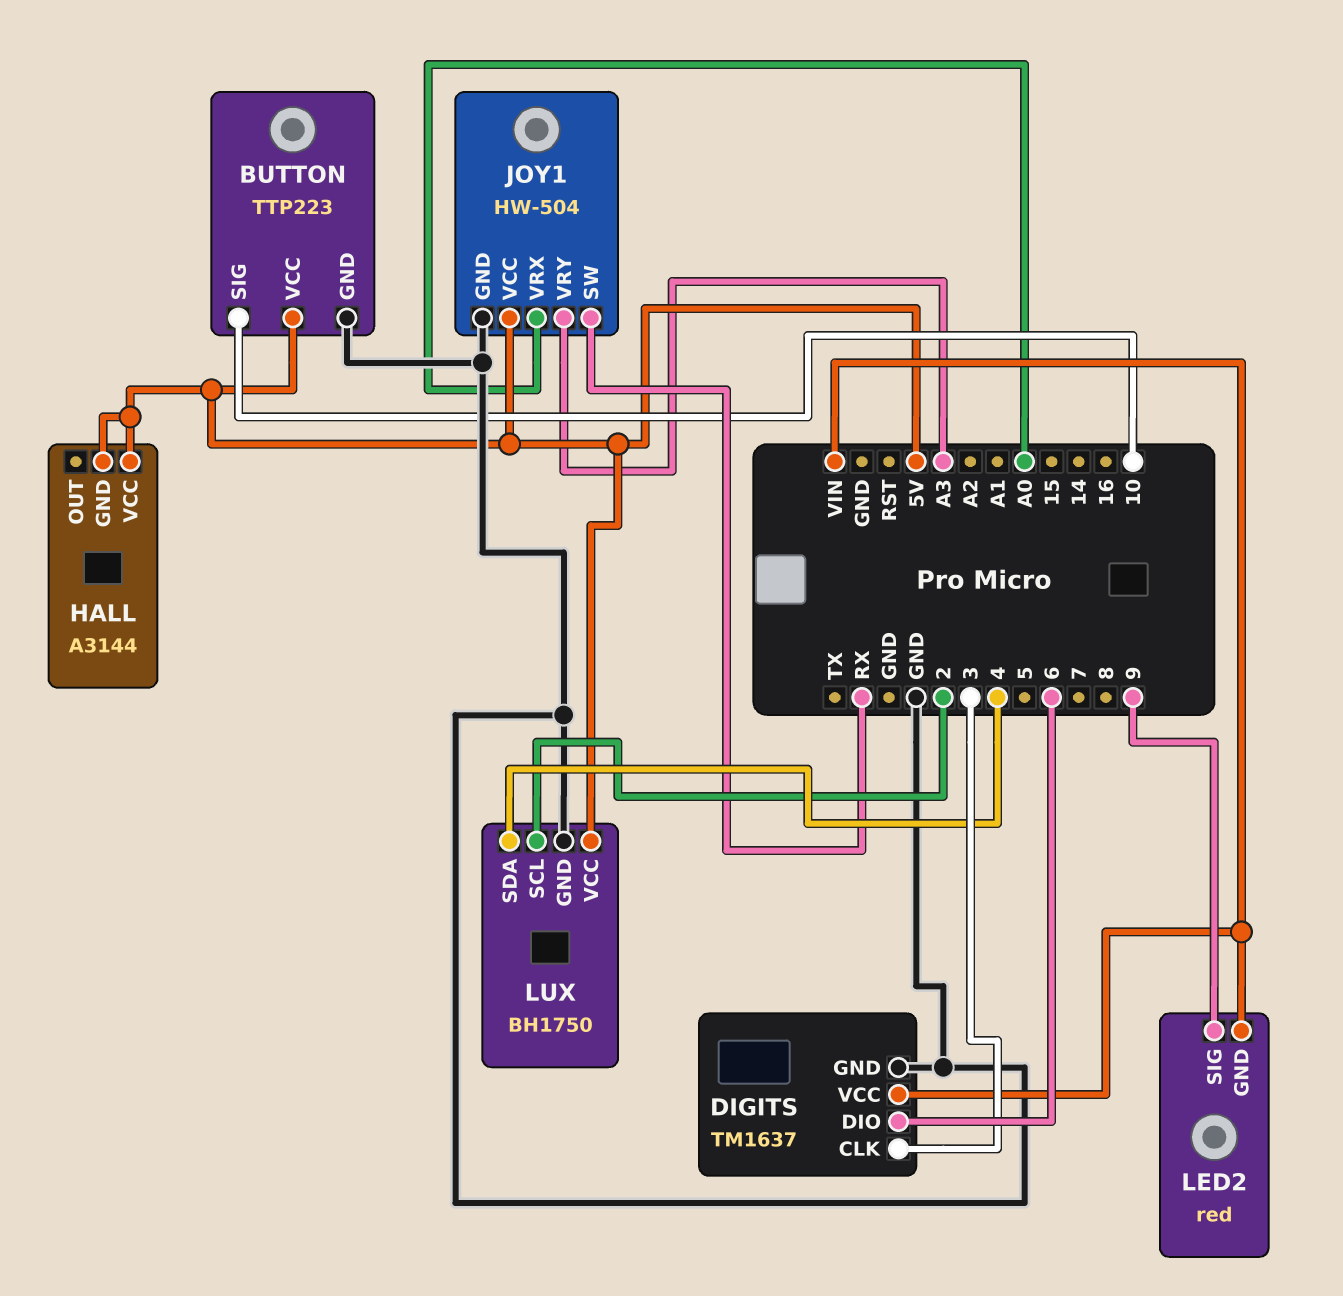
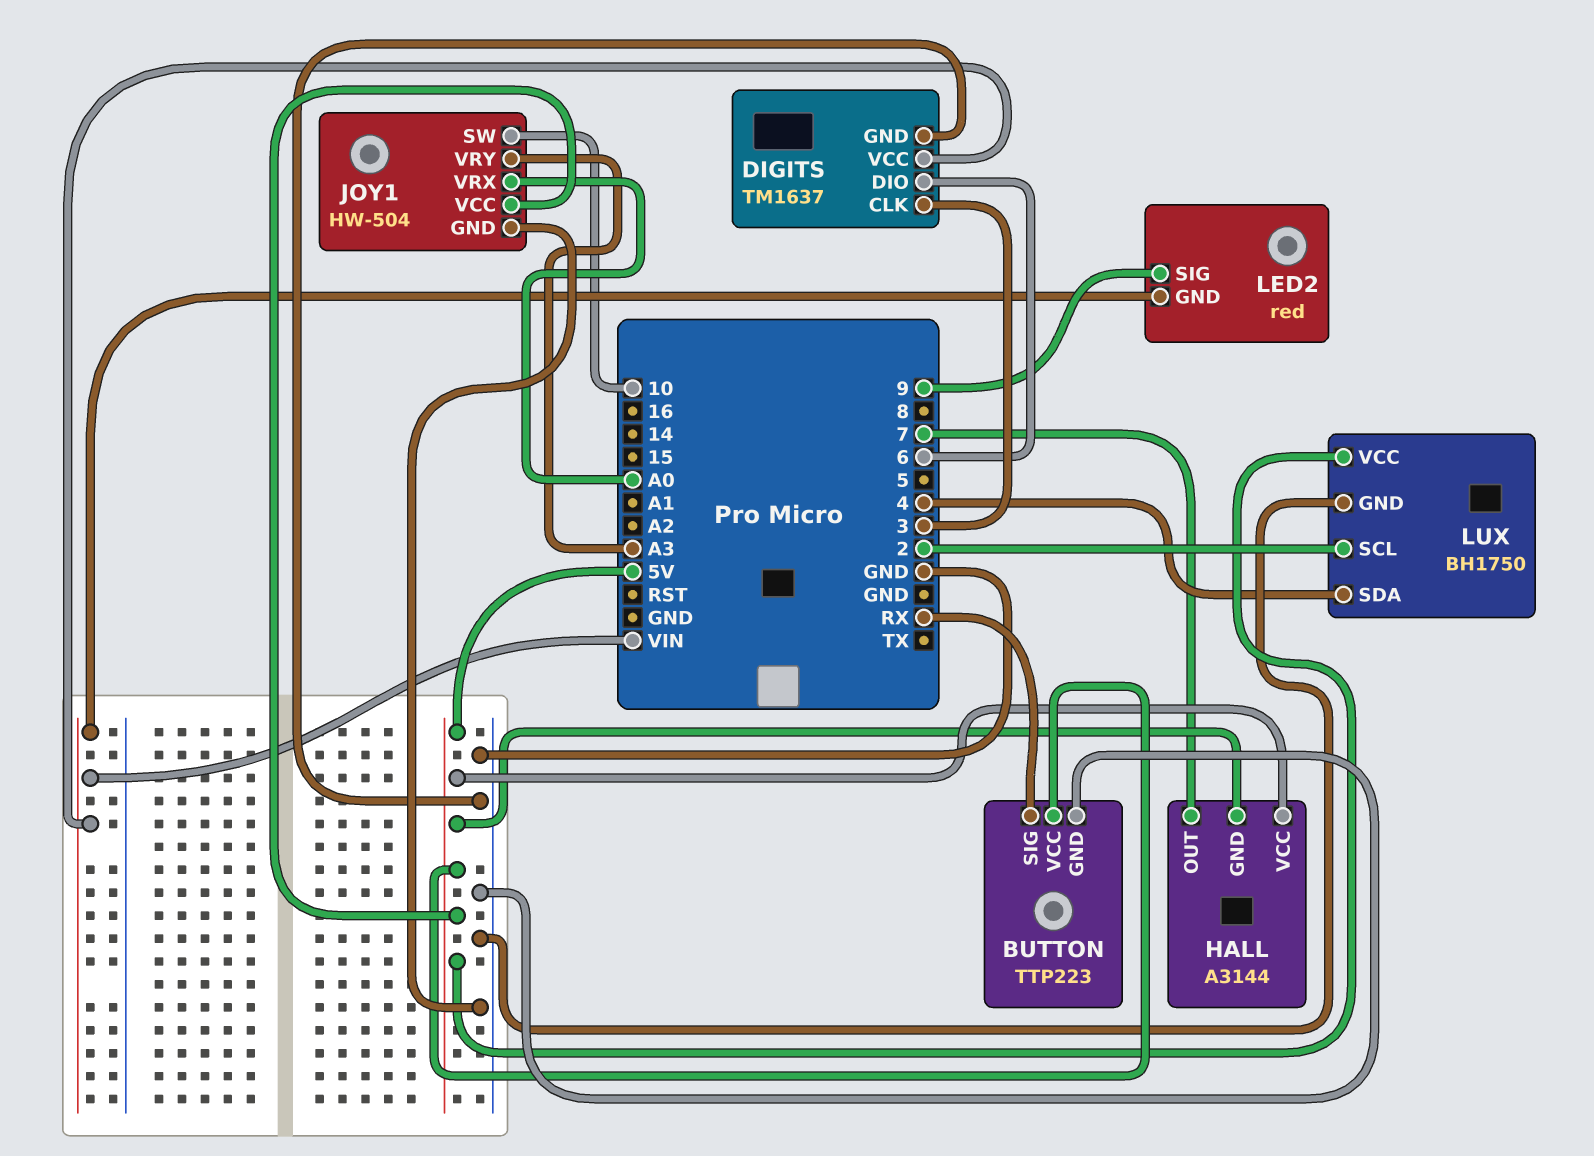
BUTTON pin SIG: 10 -> RX
HALL pin OUT: none -> 7
JOY1 pin SW: RX -> 10

